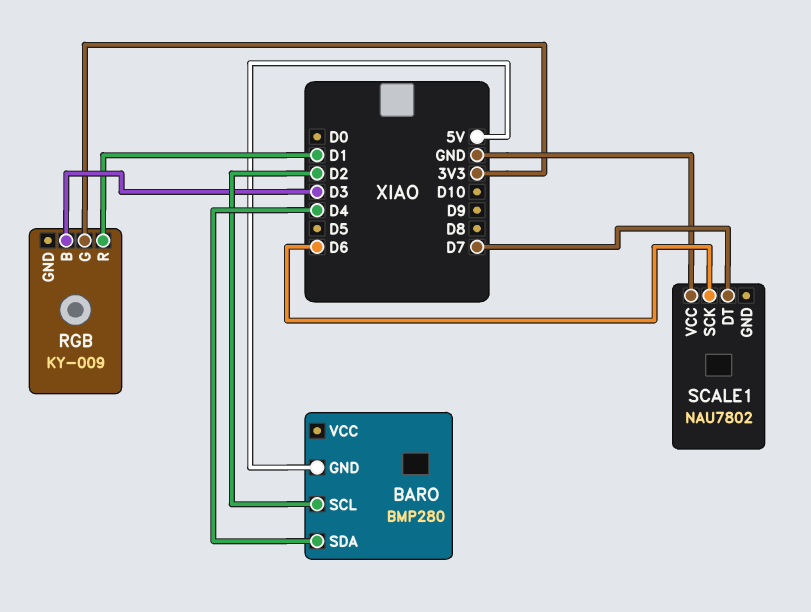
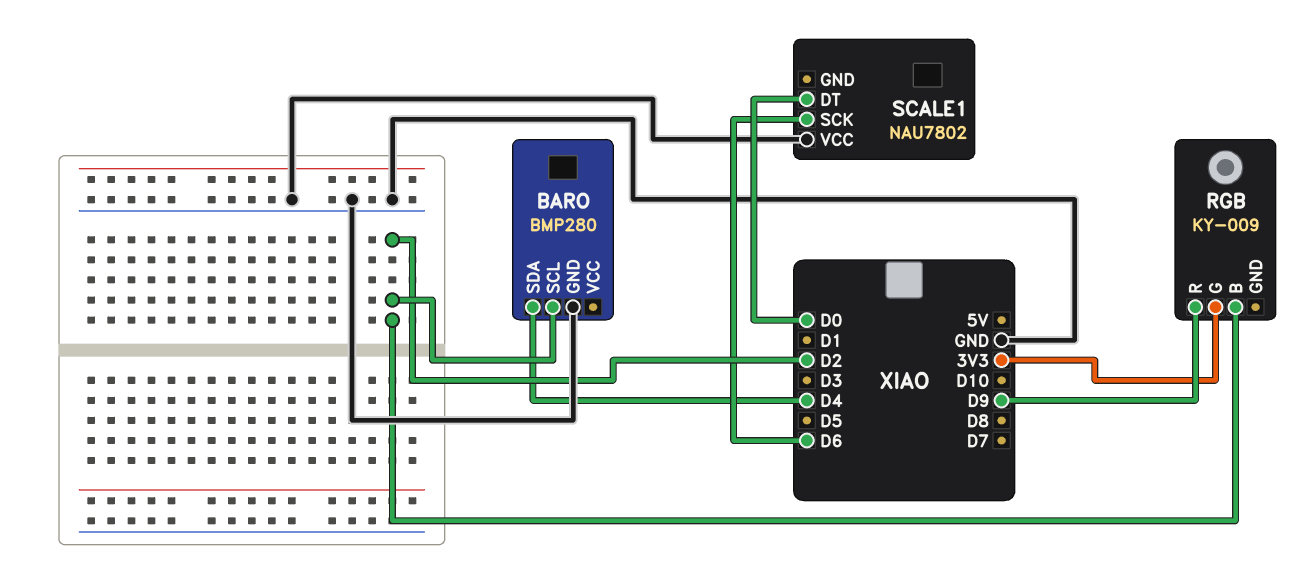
BARO pin GND: 5V -> GND
RGB pin B: D3 -> D2
RGB pin R: D1 -> D9
SCALE1 pin DT: D7 -> D0

